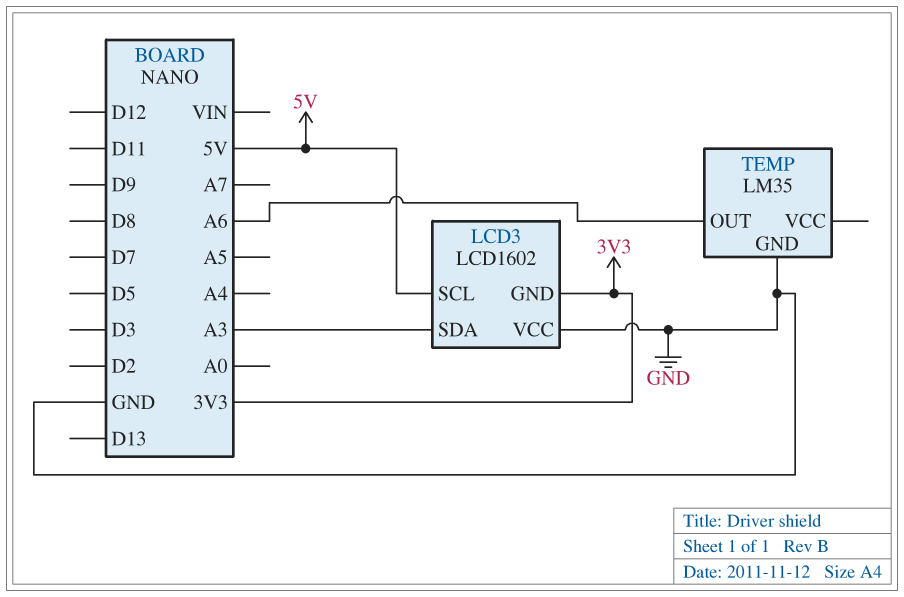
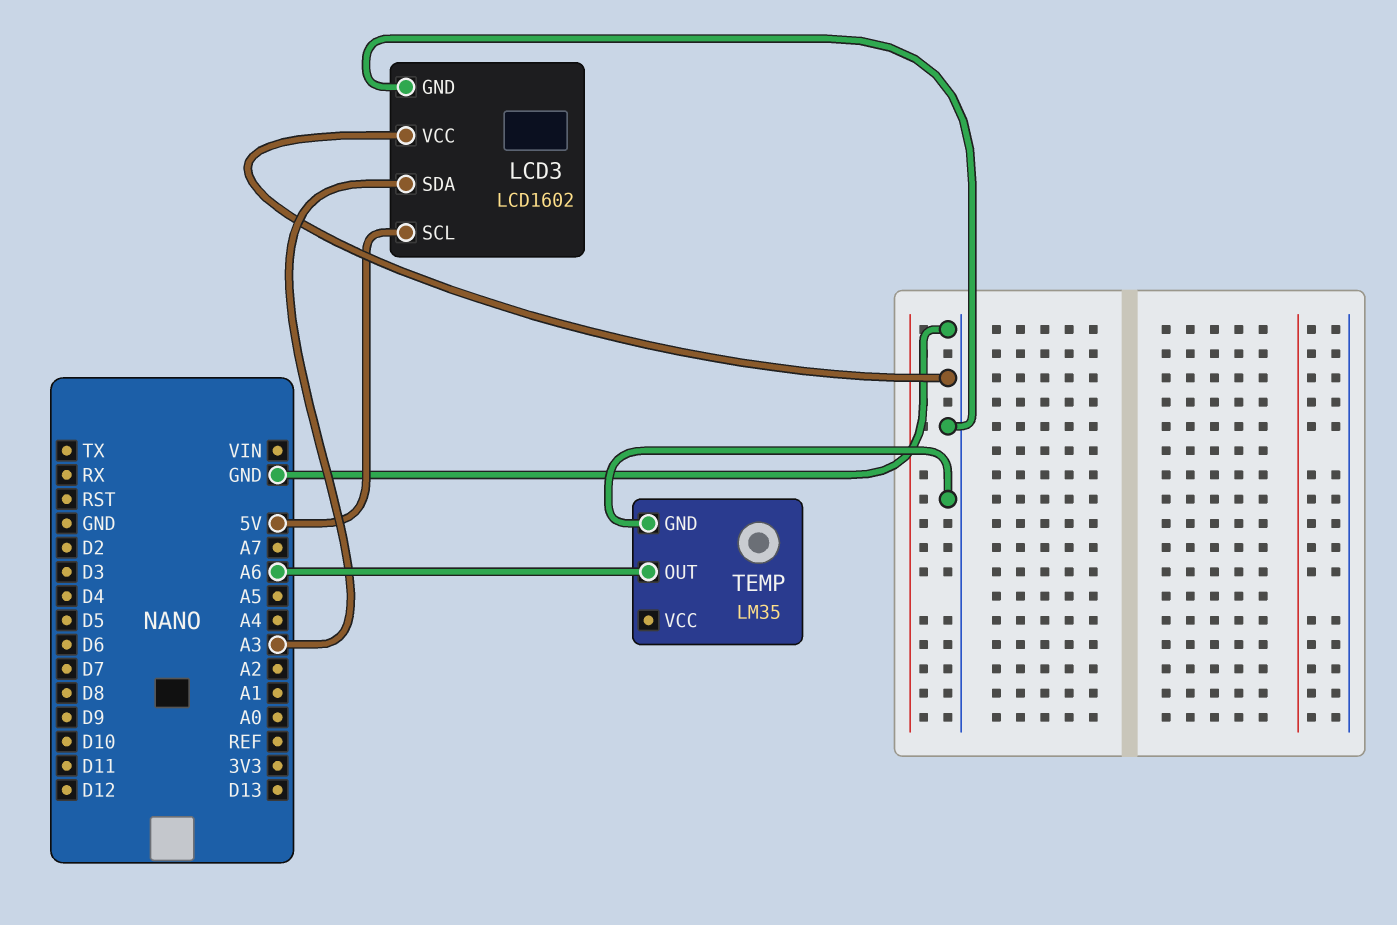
LCD3 pin GND: 3V3 -> GND

